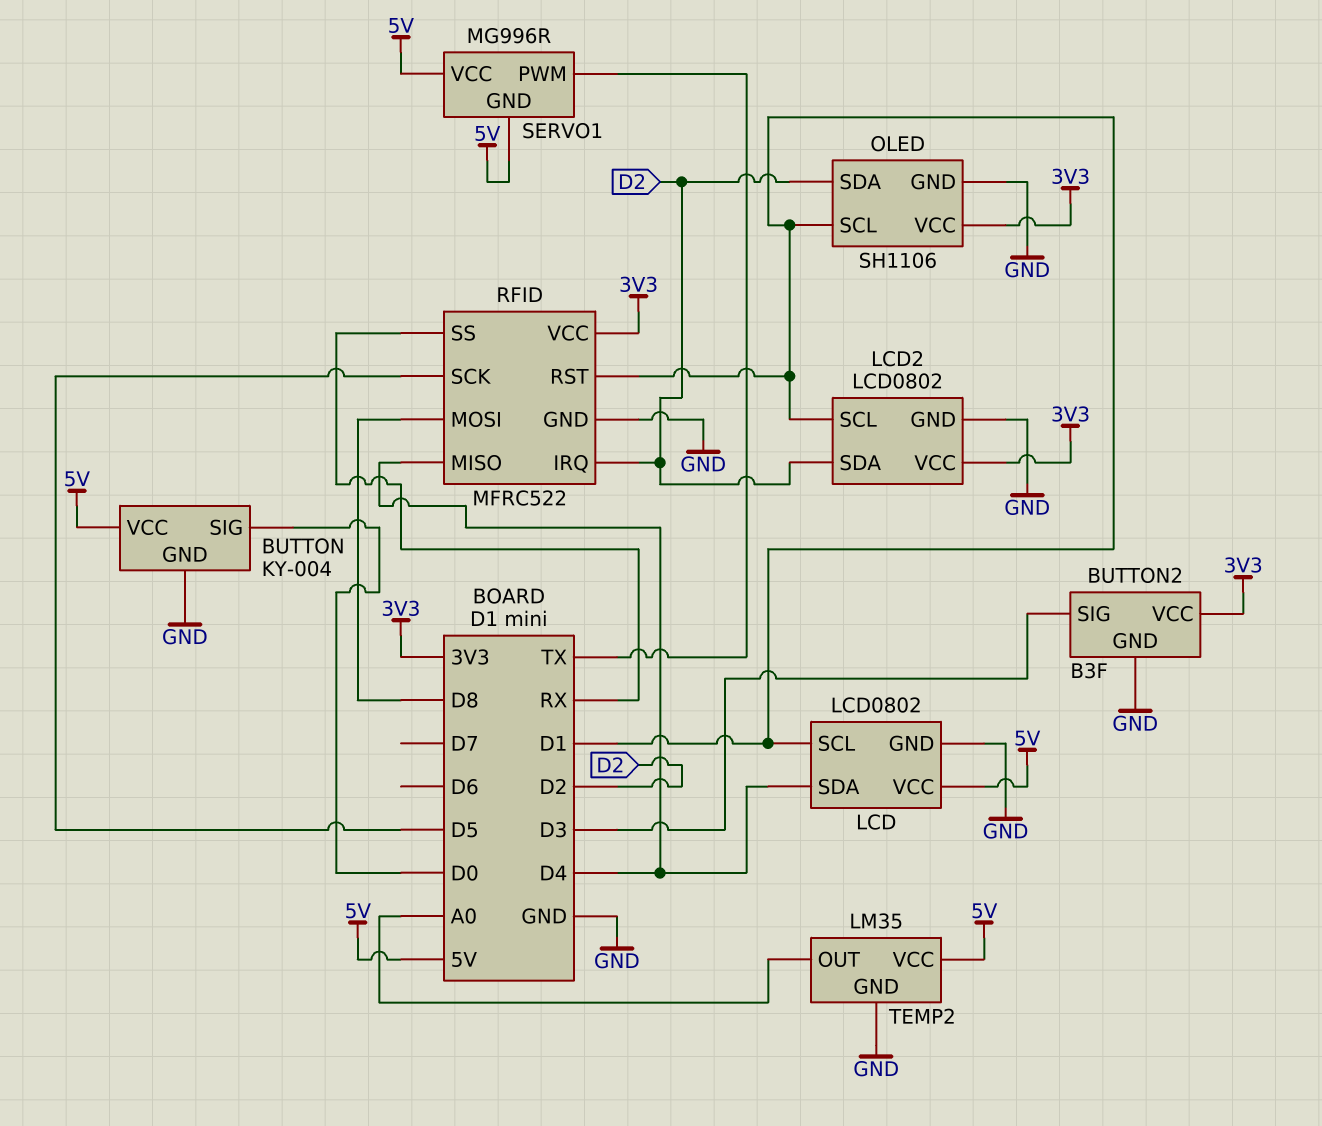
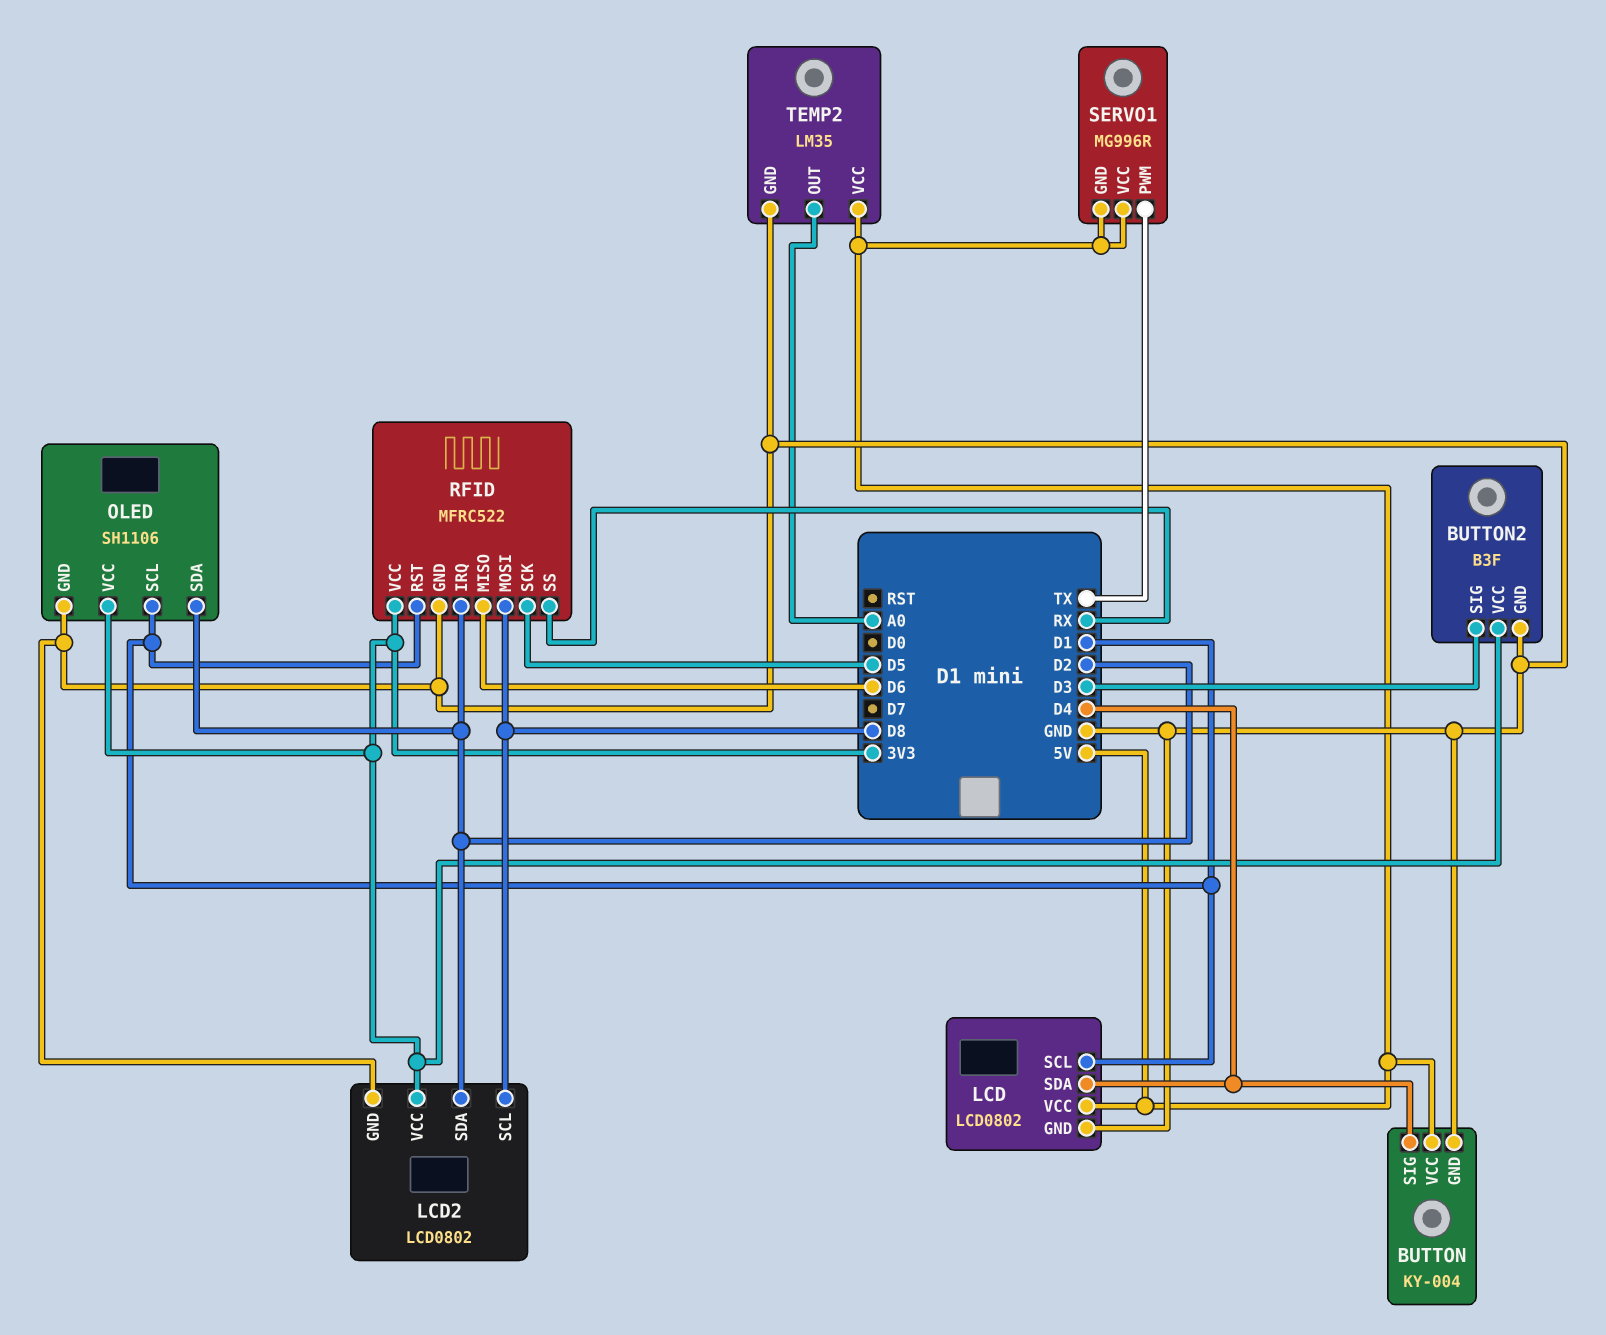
BUTTON pin SIG: D0 -> D4
LCD2 pin SCL: D1 -> D8
RFID pin MISO: D4 -> D6

